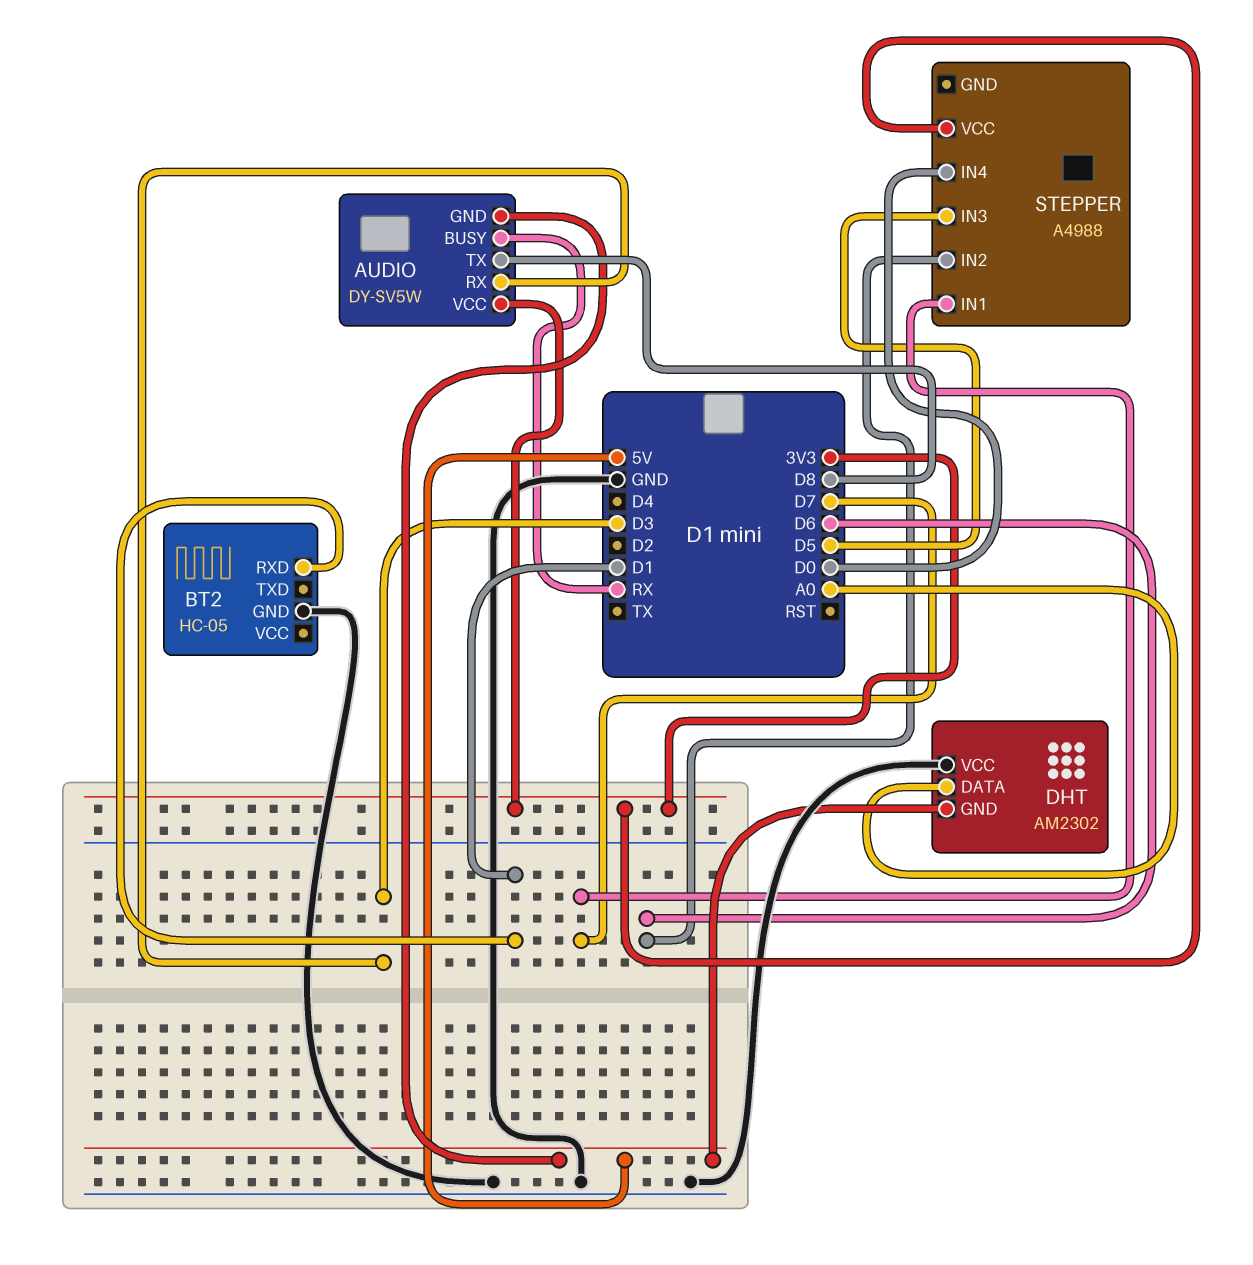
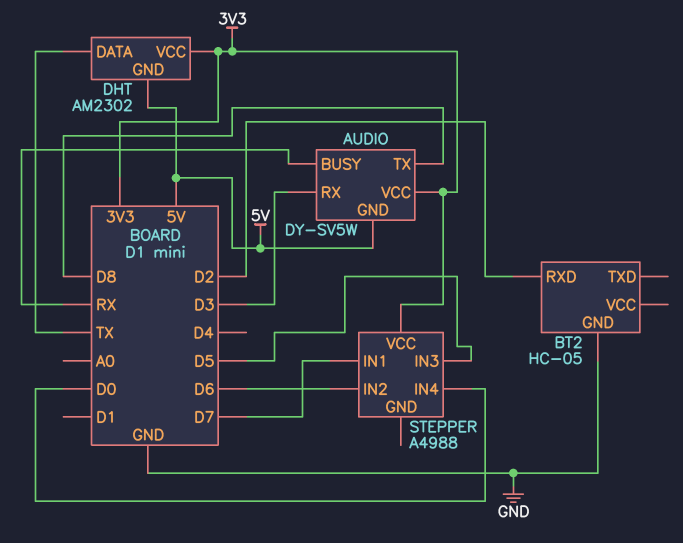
BT2 pin RXD: D1 -> D2
DHT pin DATA: A0 -> TX
DHT pin VCC: GND -> 3V3

